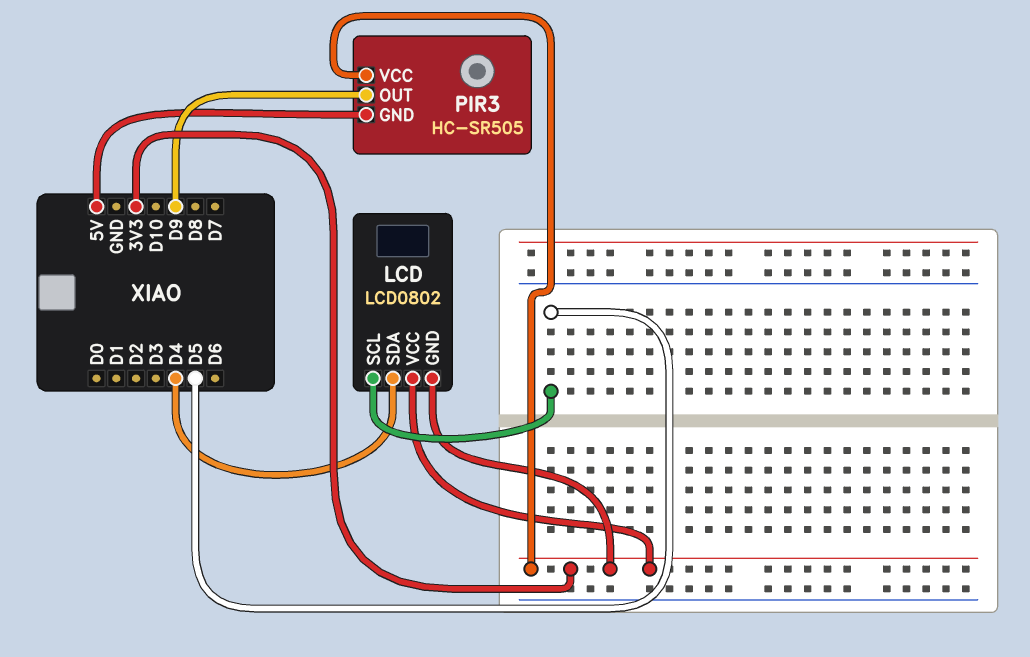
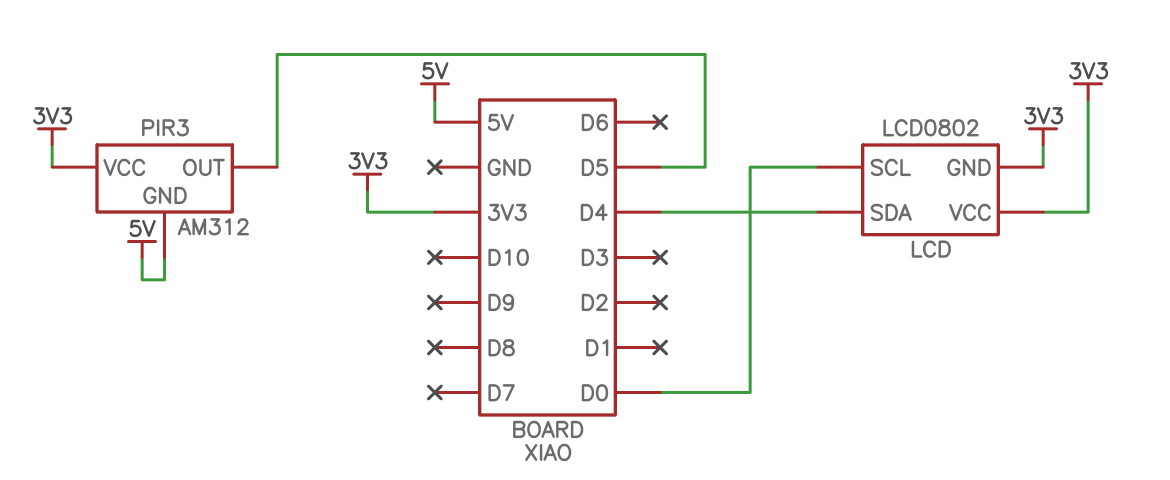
LCD pin SCL: D5 -> D0
PIR3: HC-SR505 -> AM312
PIR3 pin OUT: D9 -> D5

